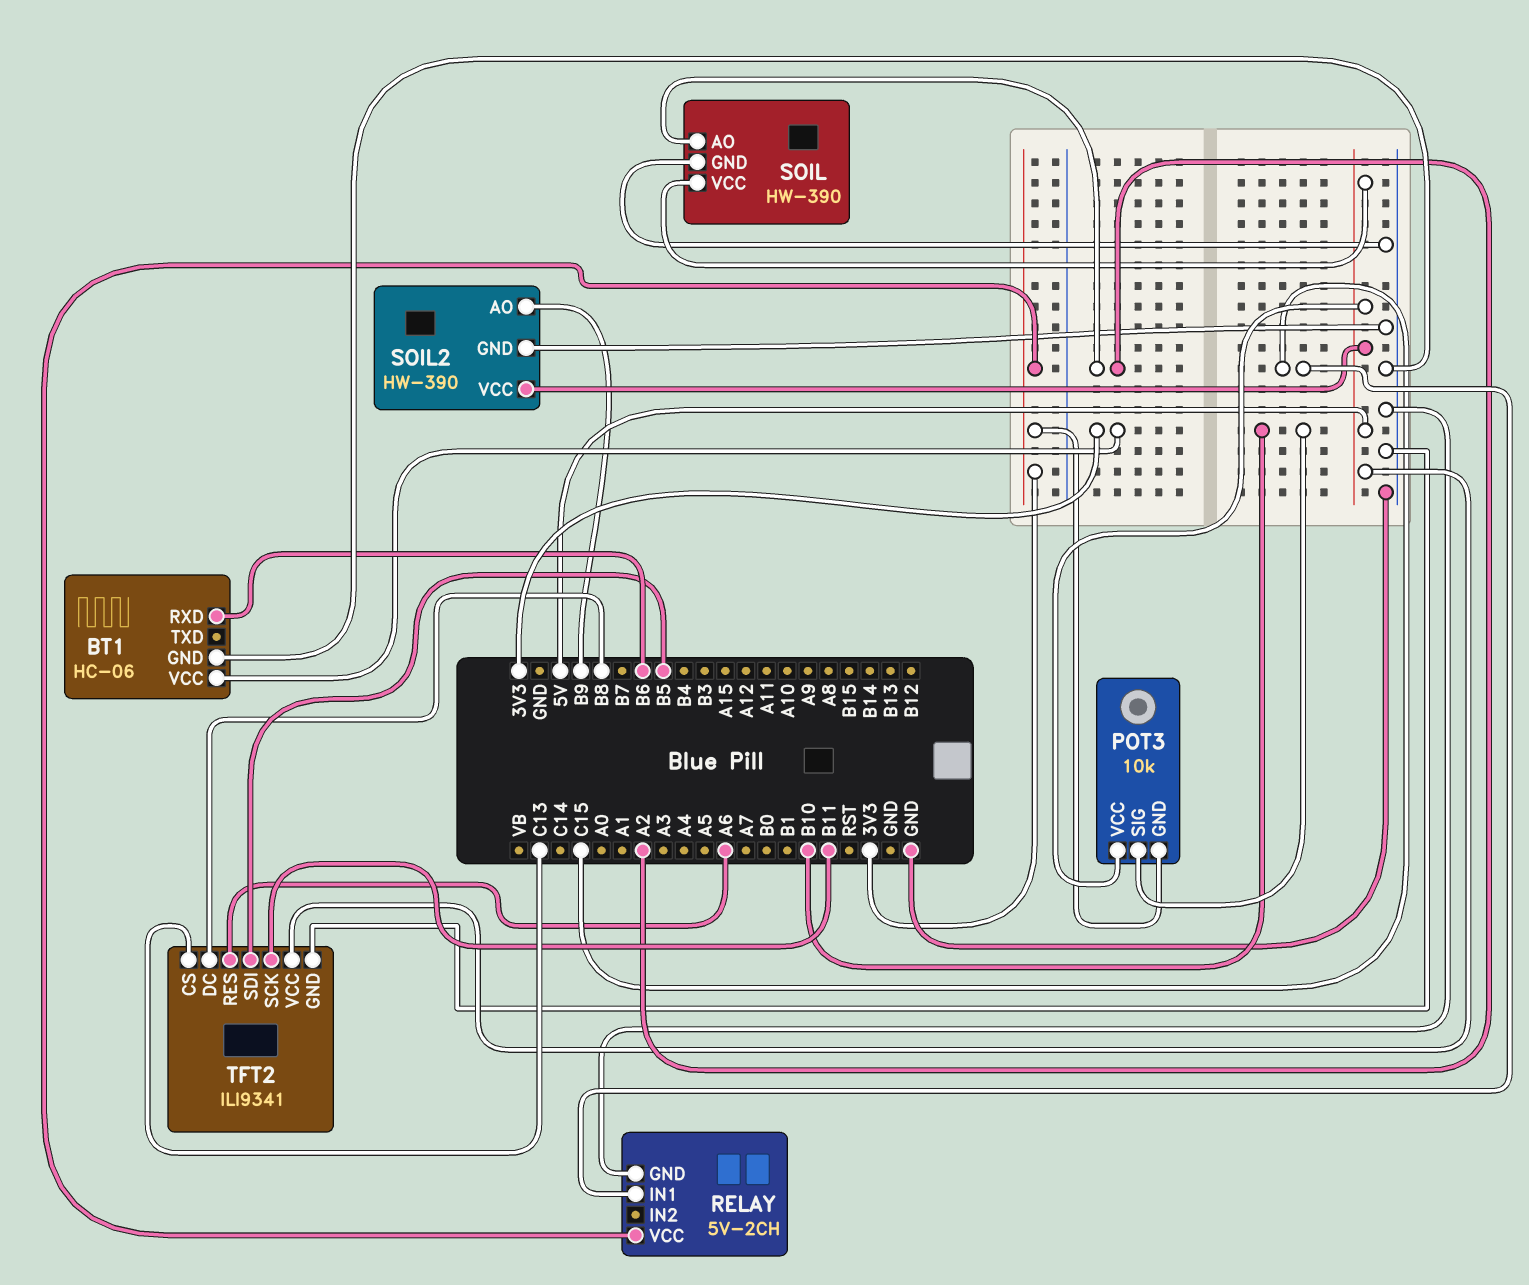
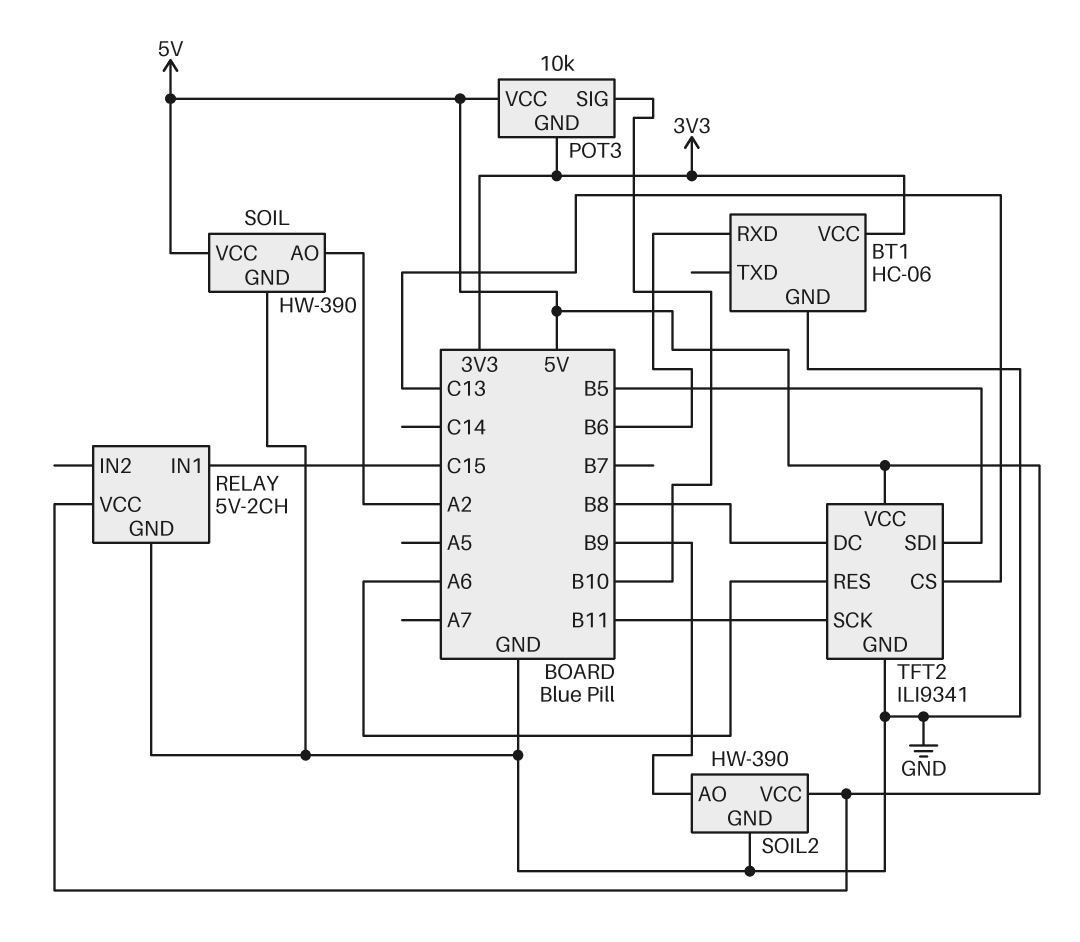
RELAY pin VCC: 3V3 -> 5V

